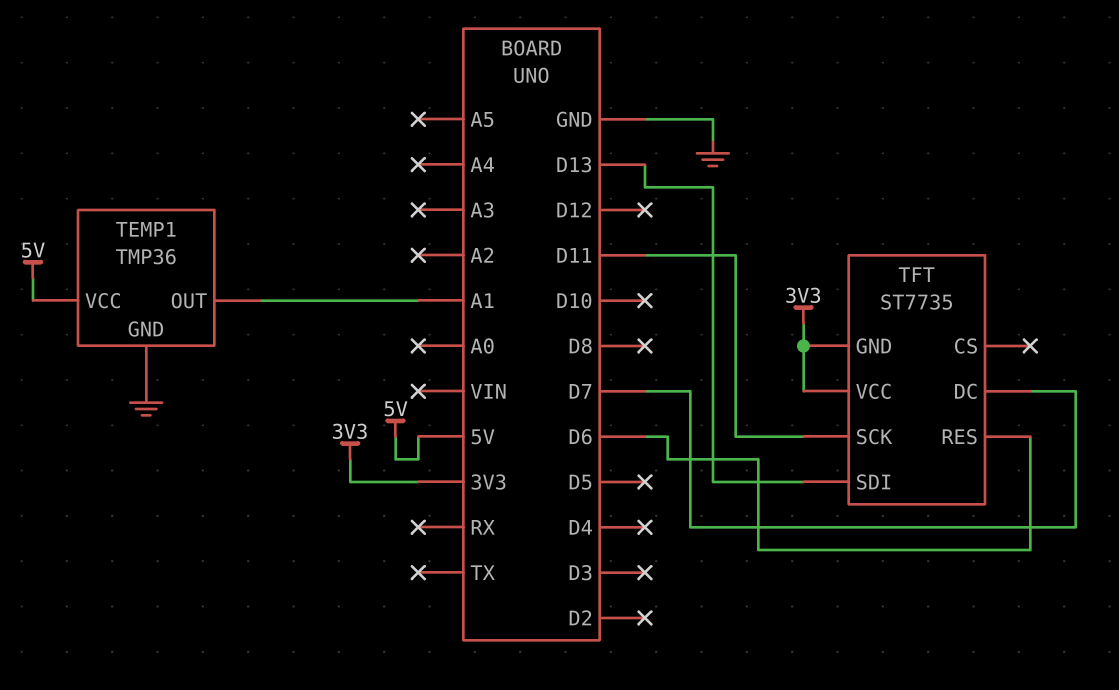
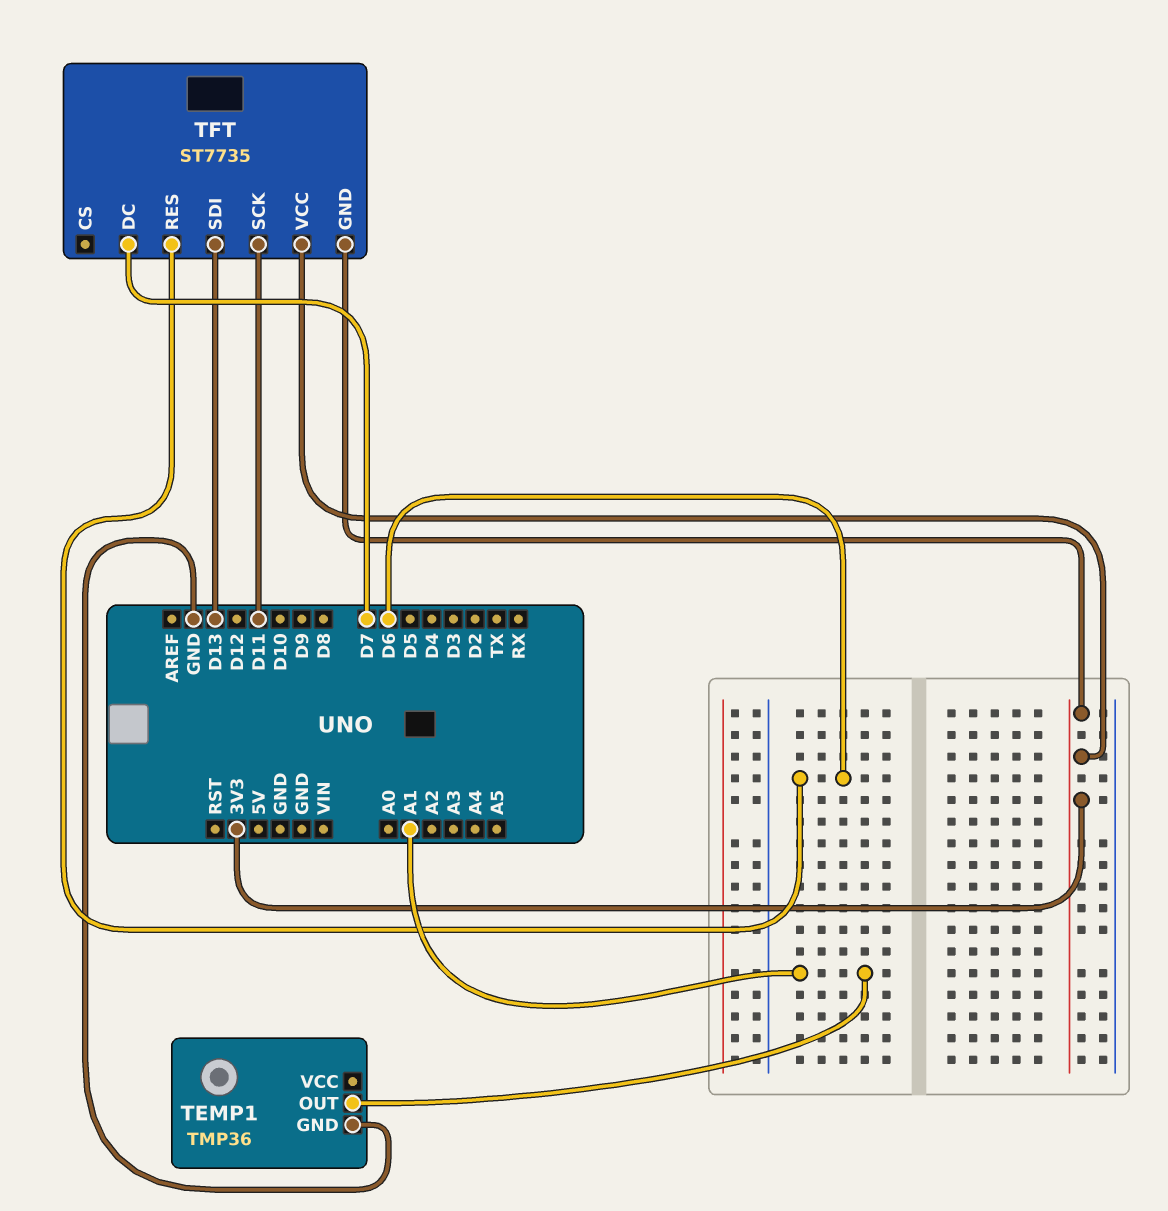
TEMP1 pin VCC: 5V -> none

